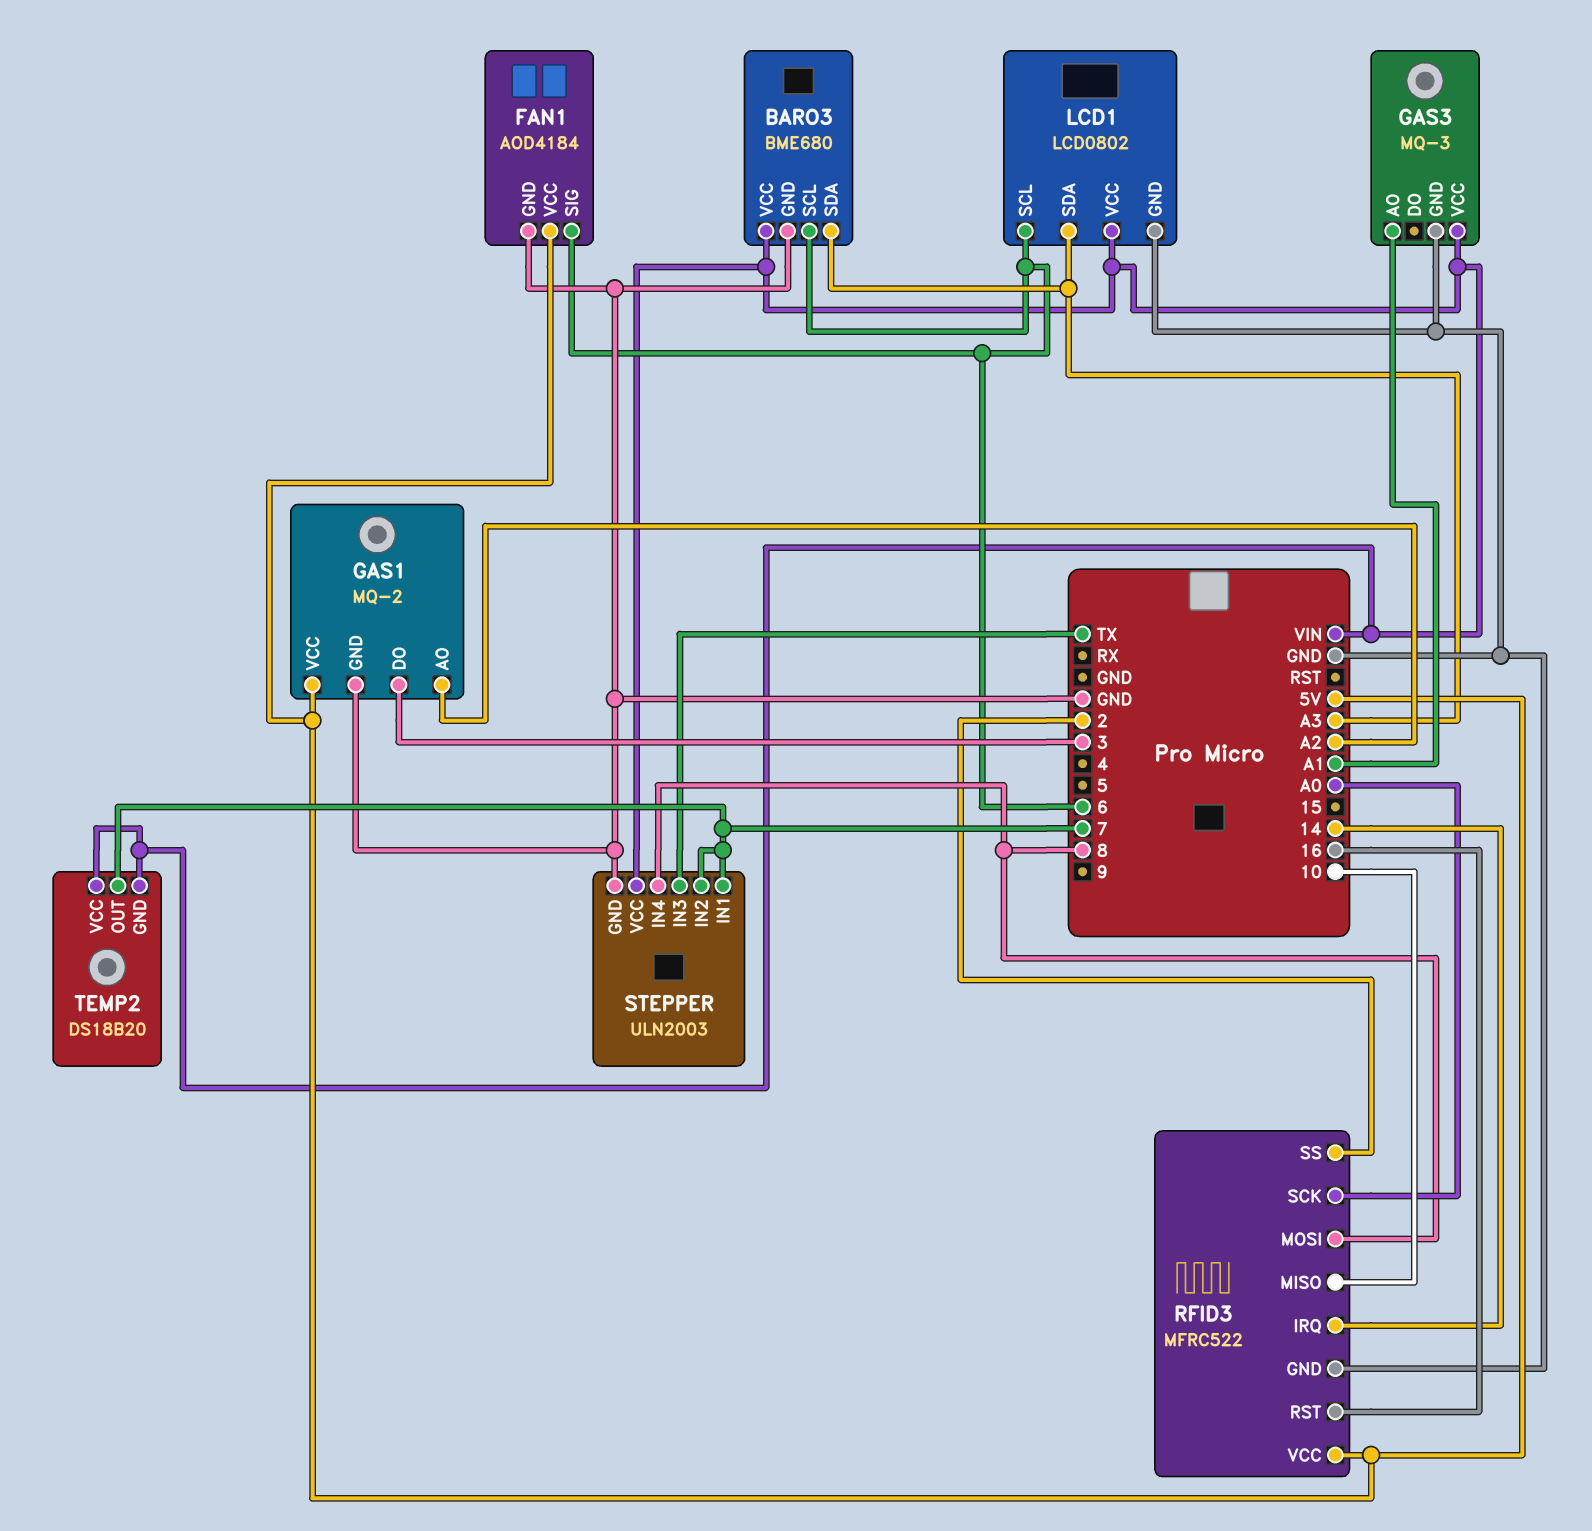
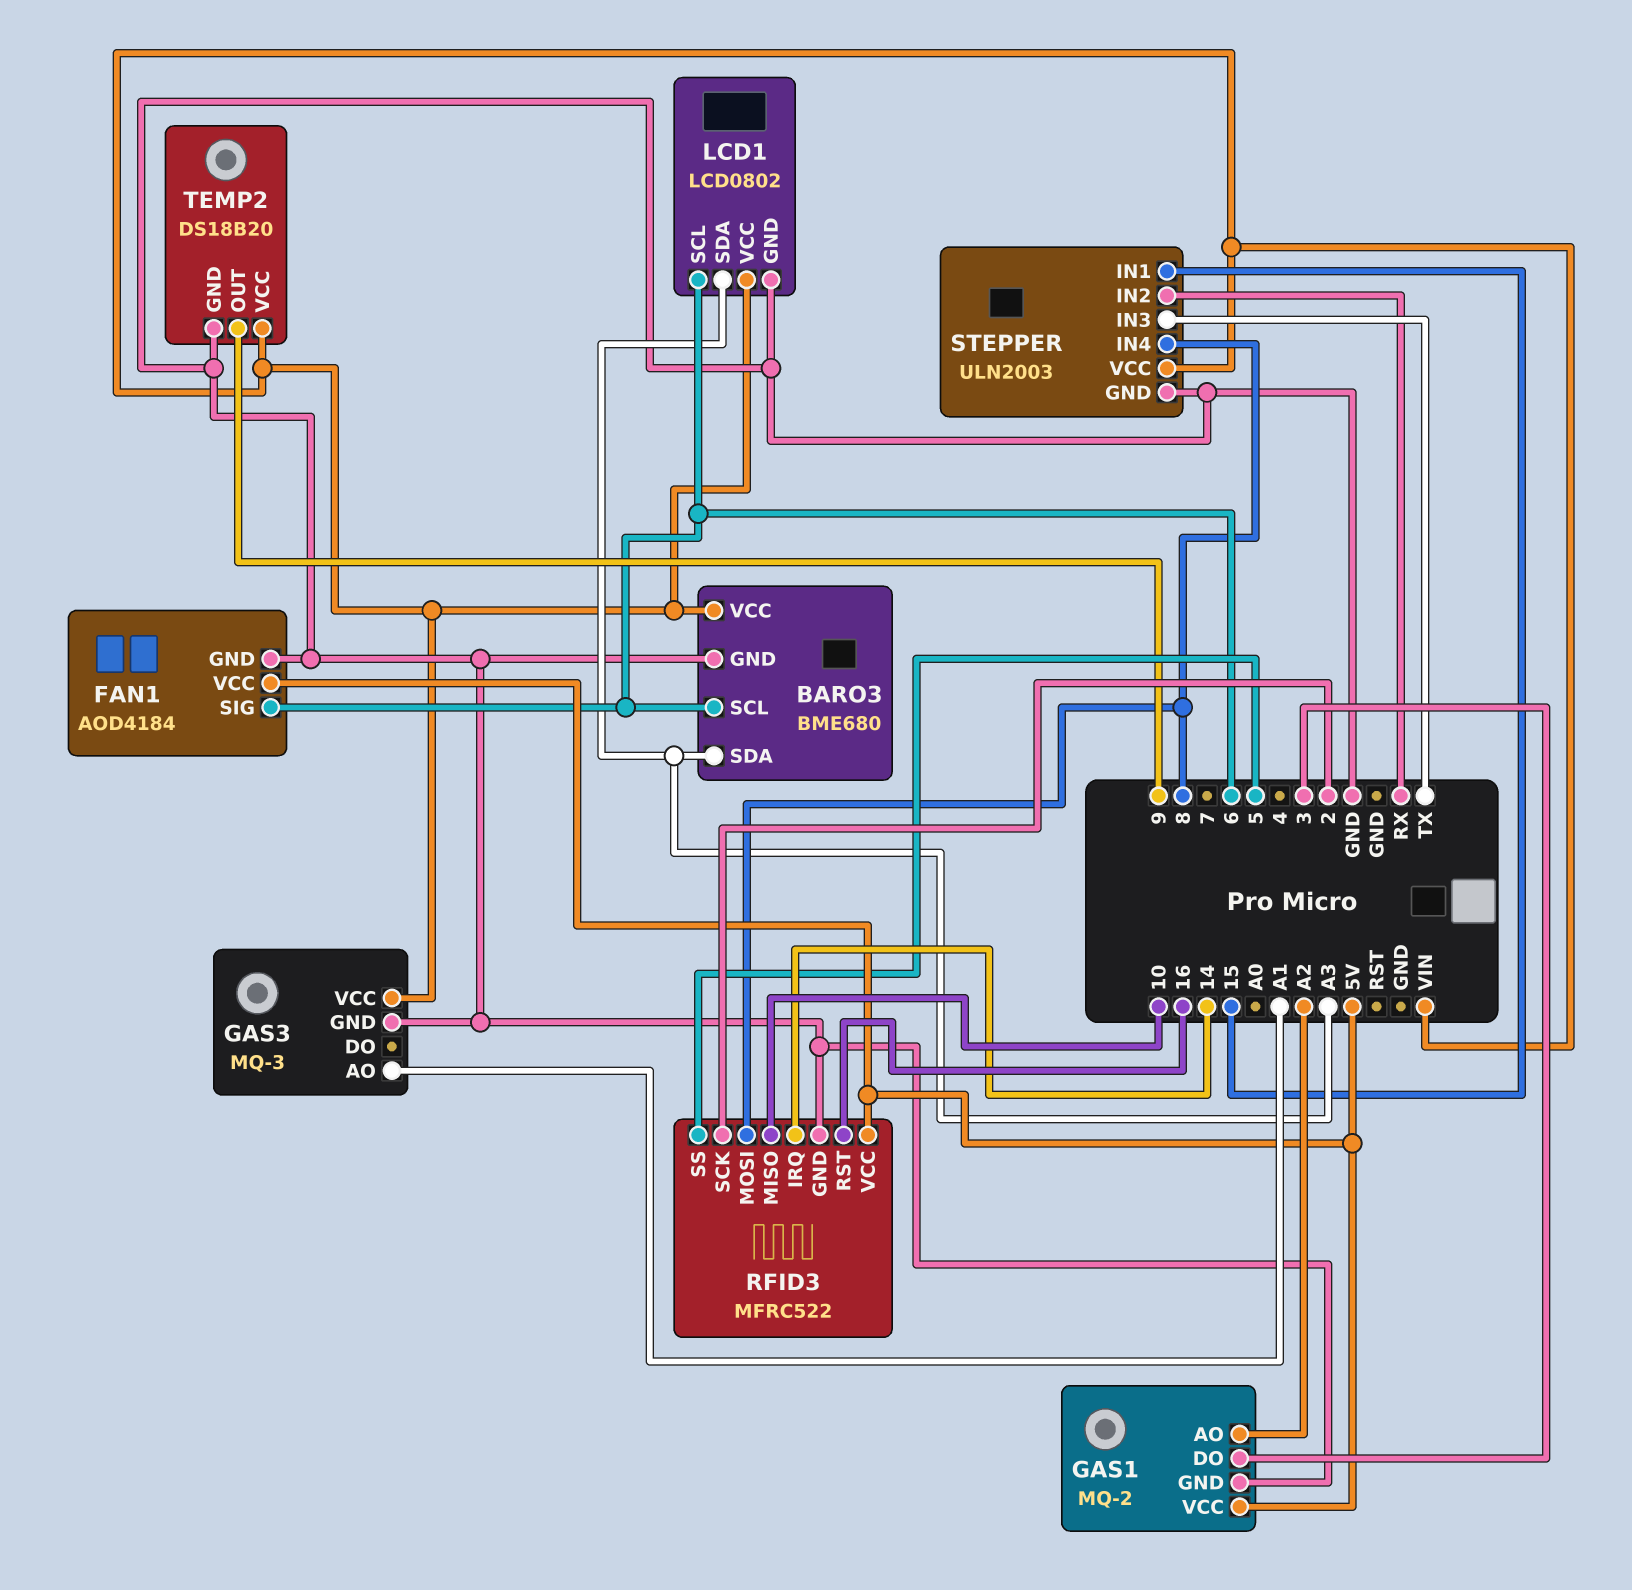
RFID3 pin SCK: A0 -> 2
RFID3 pin SS: 2 -> 5
STEPPER pin IN1: 7 -> 15
STEPPER pin IN2: 7 -> RX
TEMP2 pin GND: VIN -> GND
TEMP2 pin OUT: 7 -> 9

